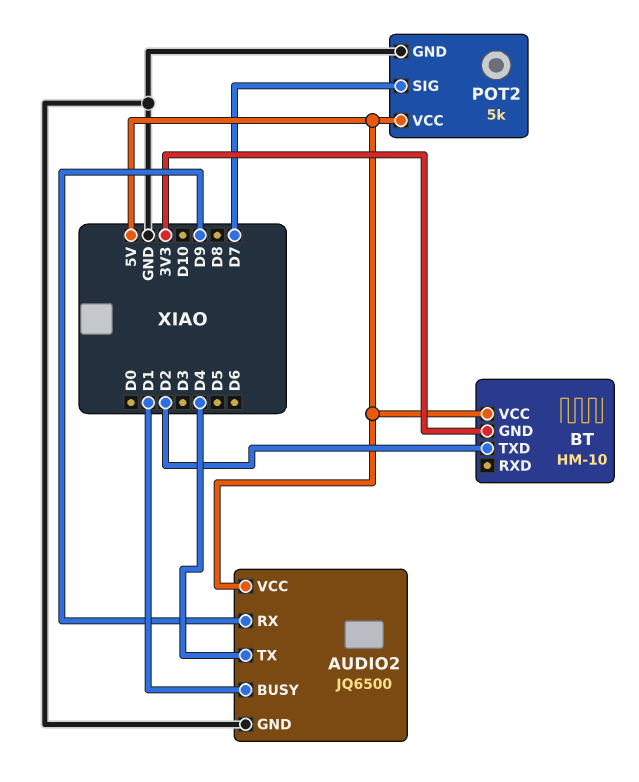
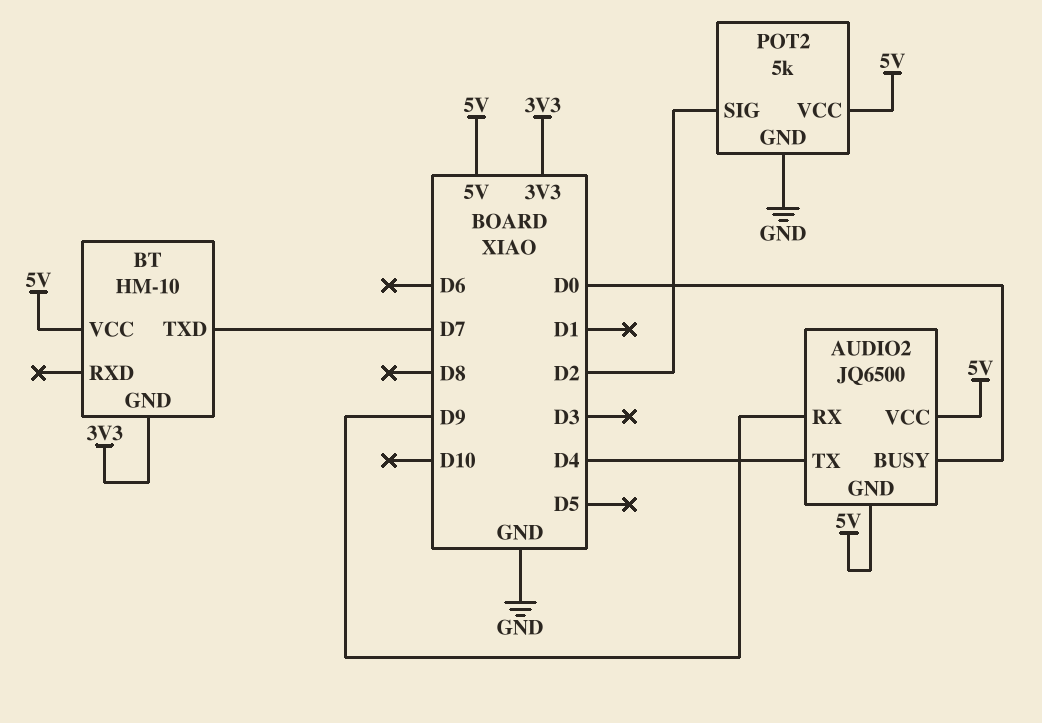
AUDIO2 pin BUSY: D1 -> D0
AUDIO2 pin GND: GND -> 5V
BT pin TXD: D2 -> D7
POT2 pin SIG: D7 -> D2

